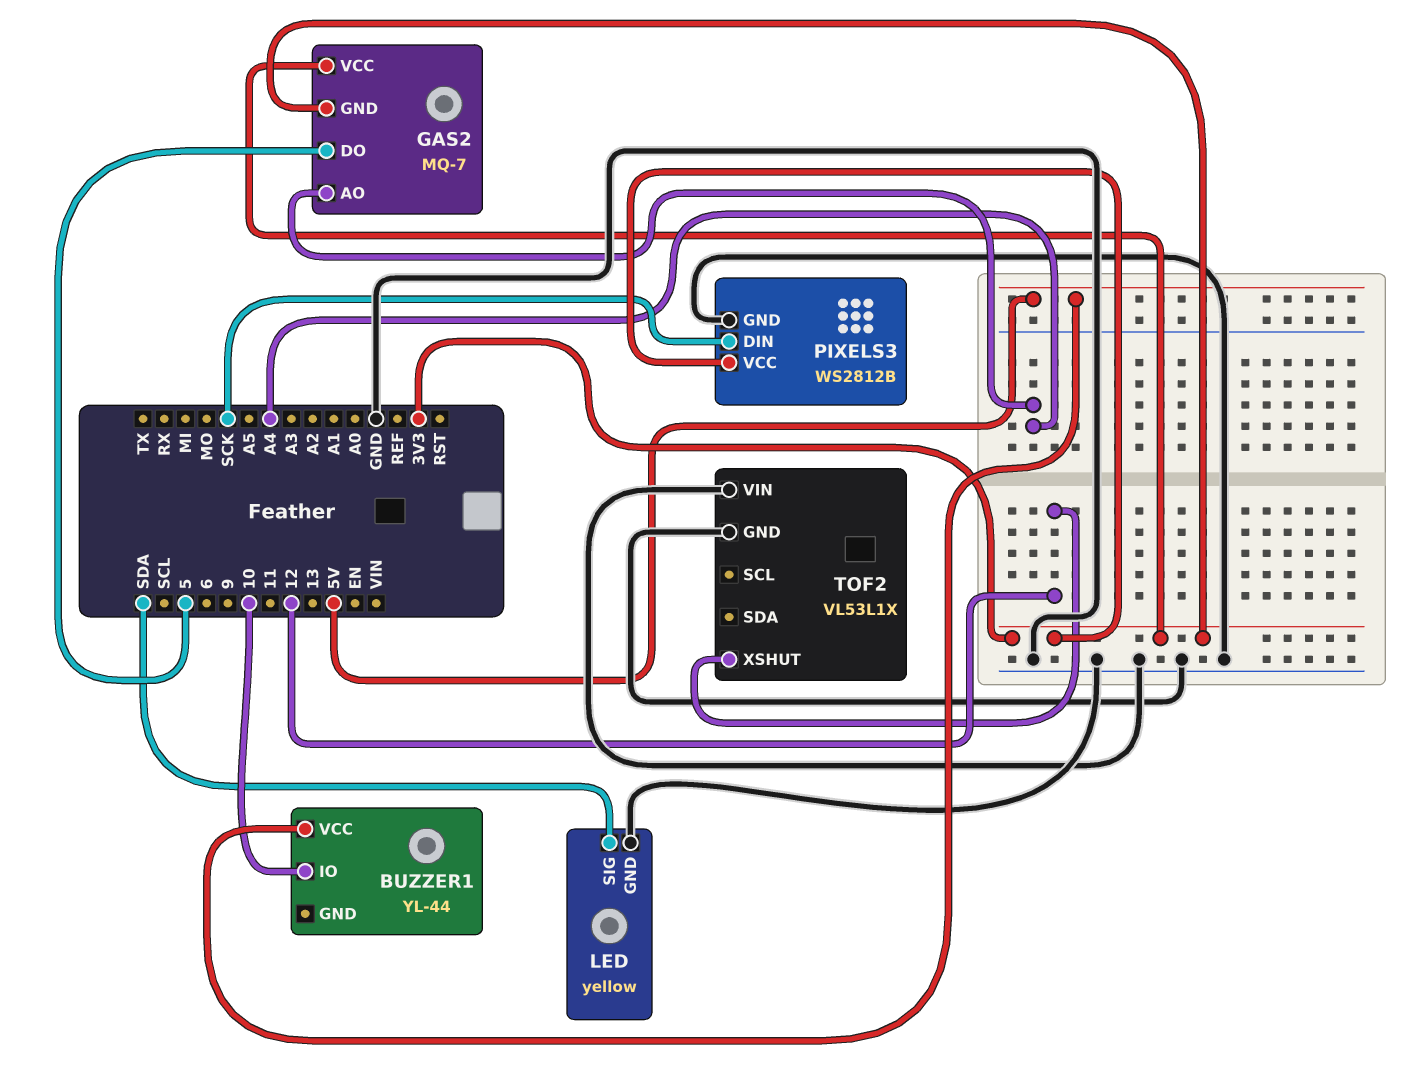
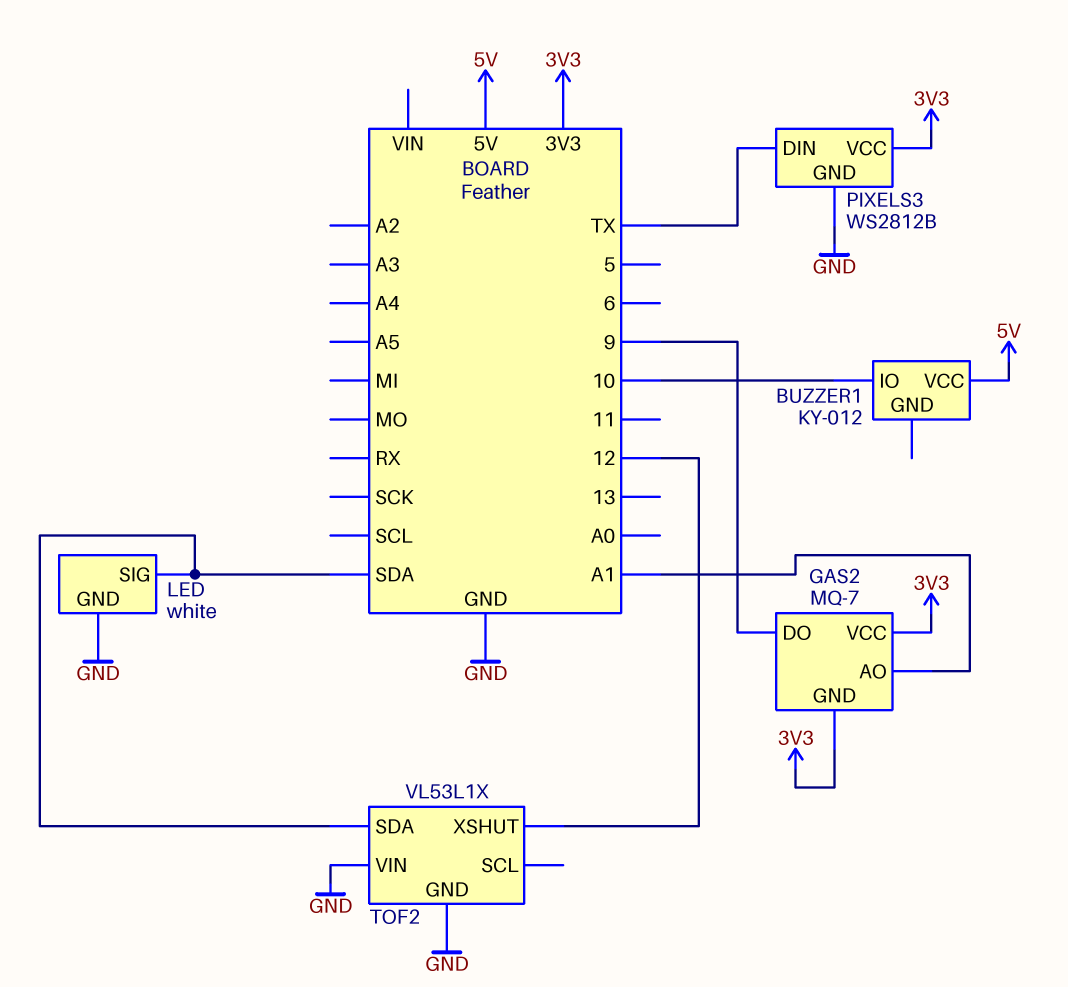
BUZZER1: YL-44 -> KY-012
GAS2 pin AO: A4 -> A1
GAS2 pin DO: 5 -> 9
LED: yellow -> white
PIXELS3 pin DIN: SCK -> TX
TOF2 pin SDA: none -> SDA

